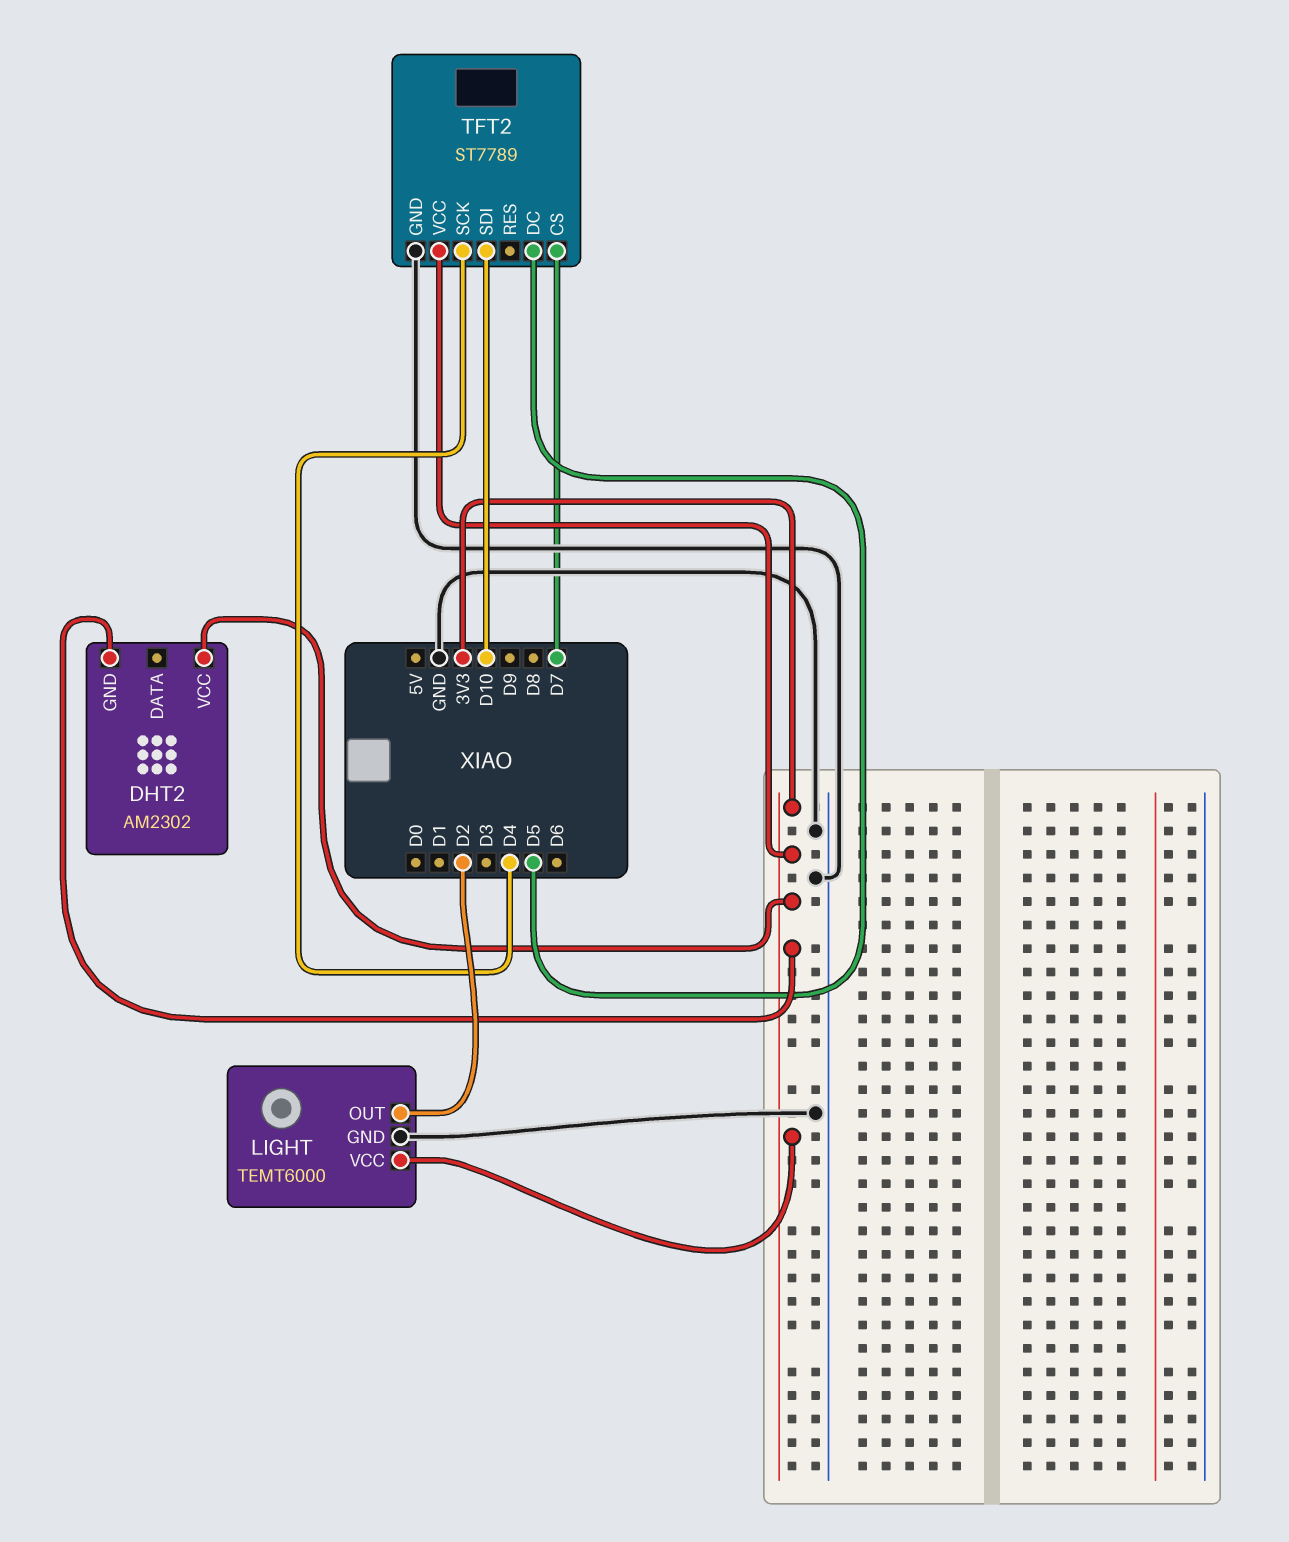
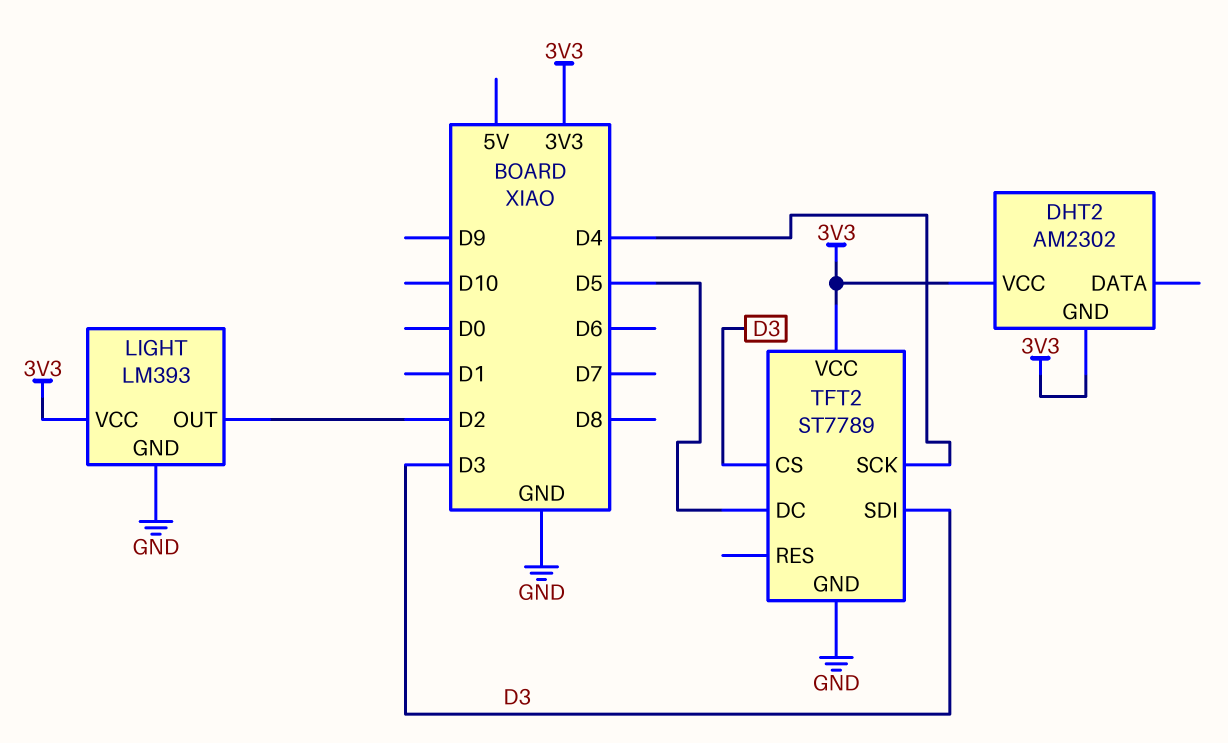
LIGHT: TEMT6000 -> LM393
TFT2 pin CS: D7 -> D3
TFT2 pin SDI: D10 -> D3

